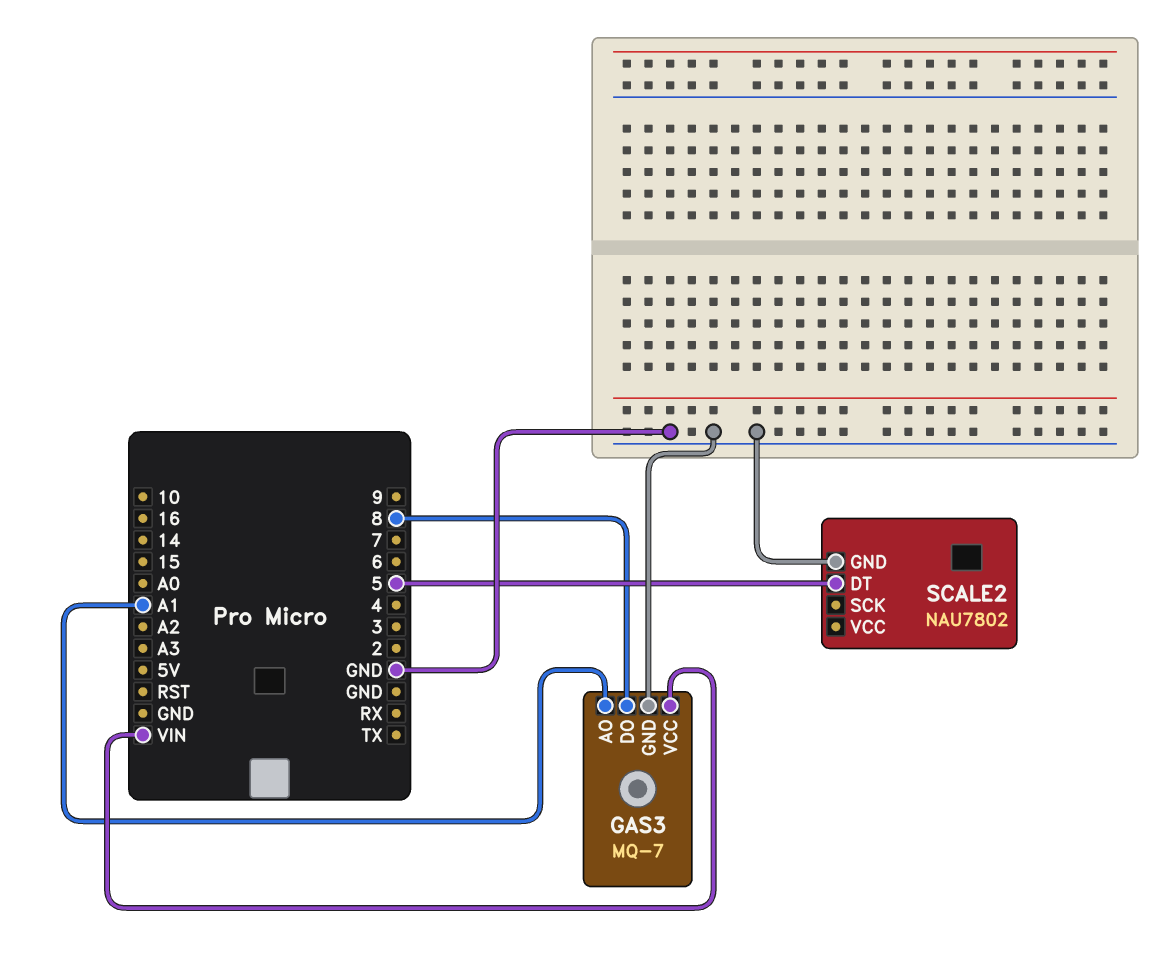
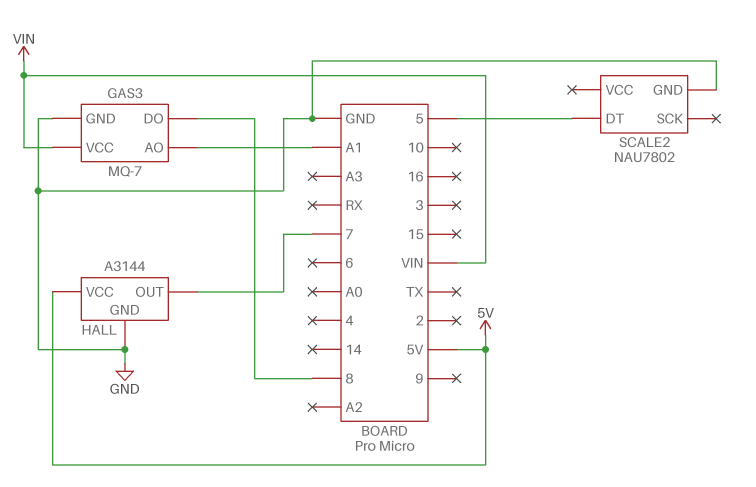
HALL: none -> A3144
HALL pin GND: none -> GND
HALL pin OUT: none -> 7
HALL pin VCC: none -> 5V

